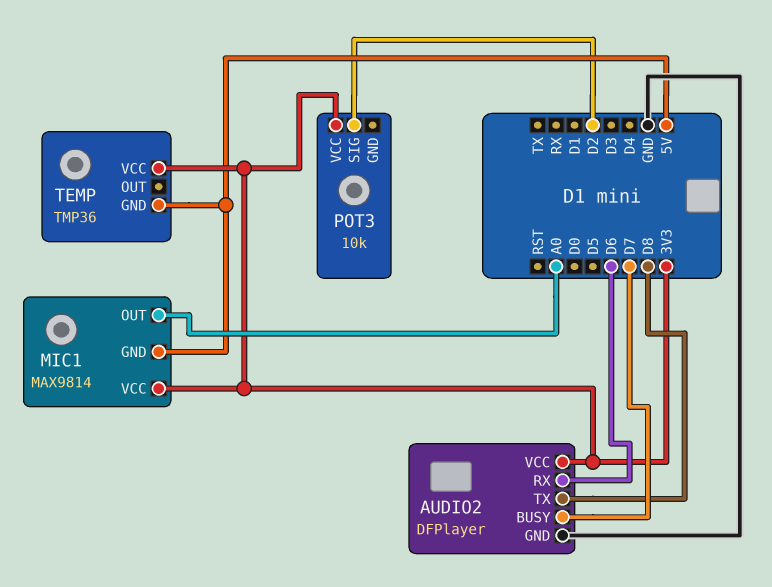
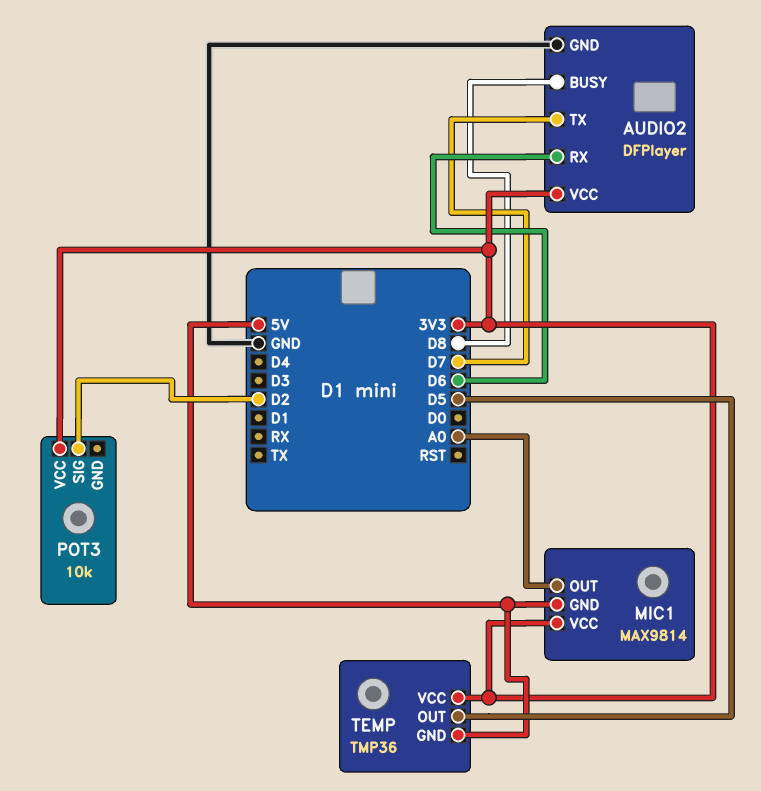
AUDIO2 pin BUSY: D7 -> D8
AUDIO2 pin TX: D8 -> D7
TEMP pin OUT: none -> D5

